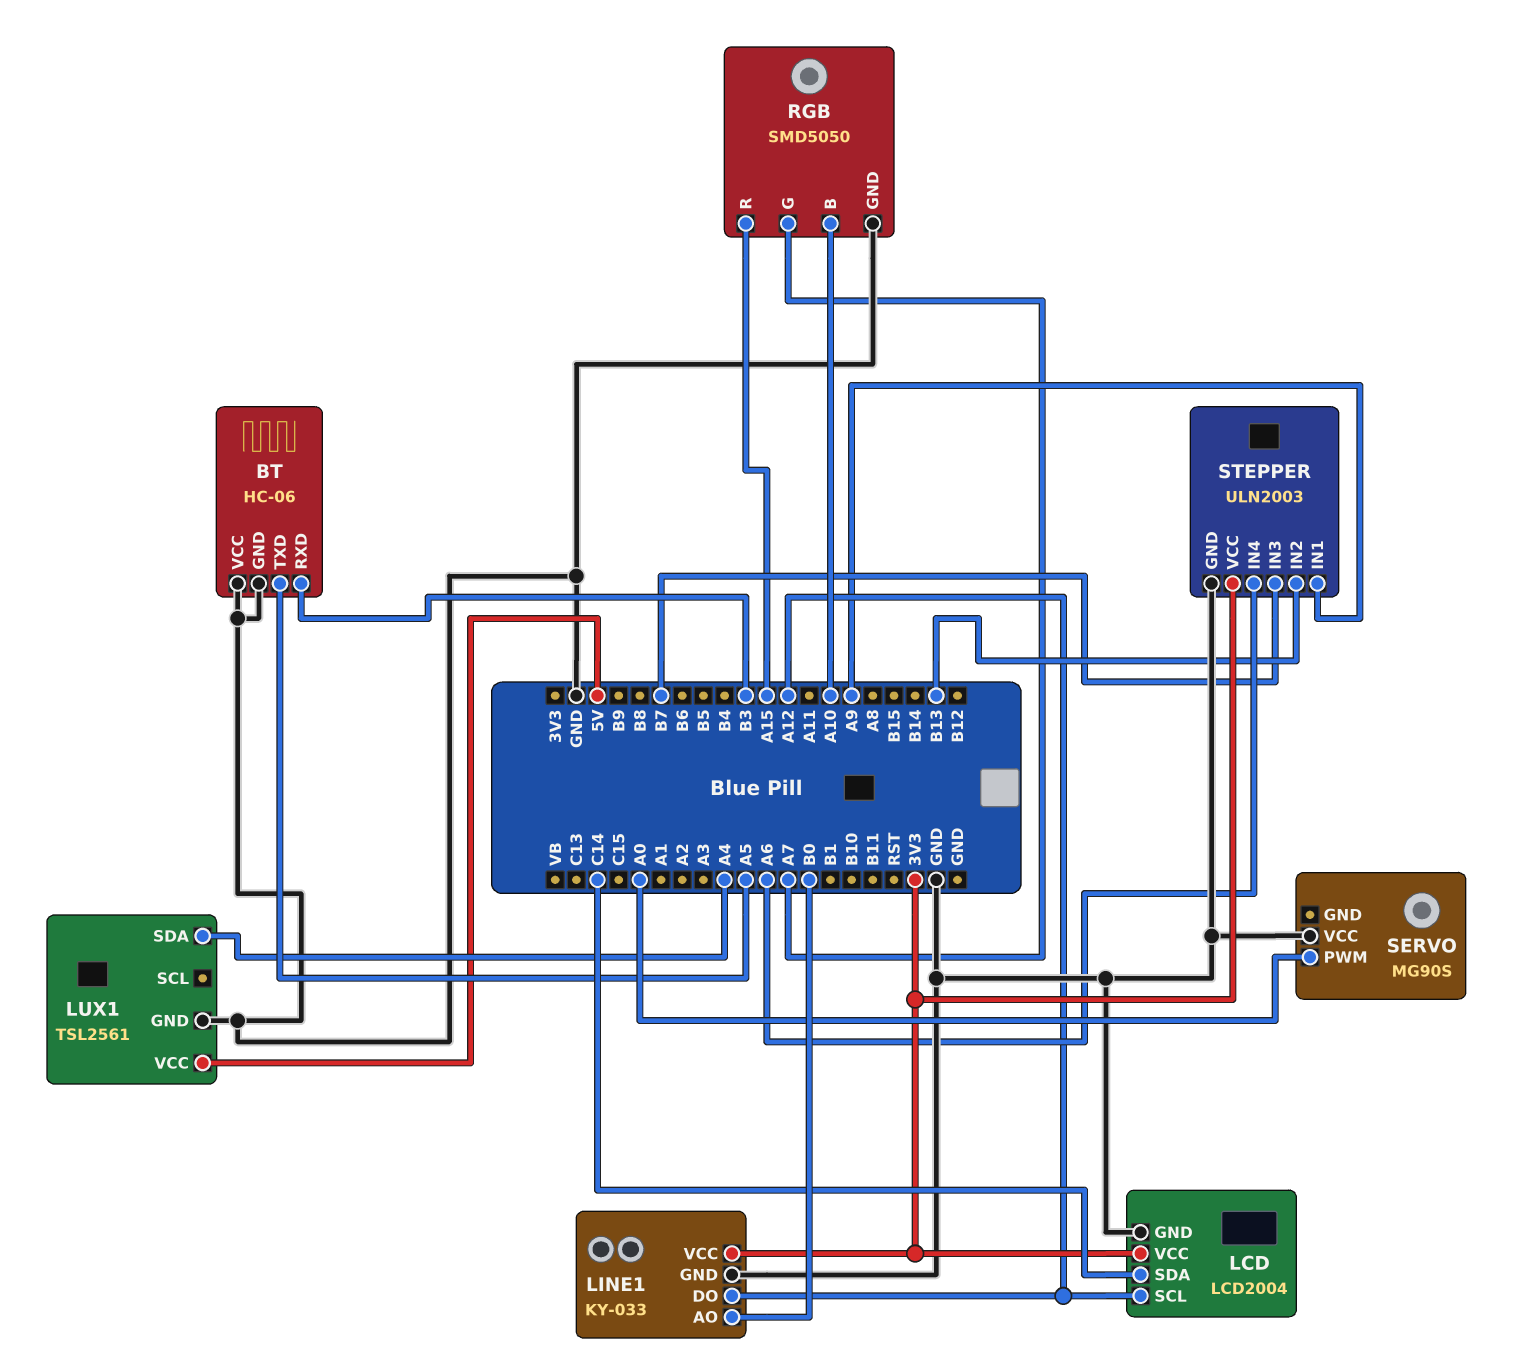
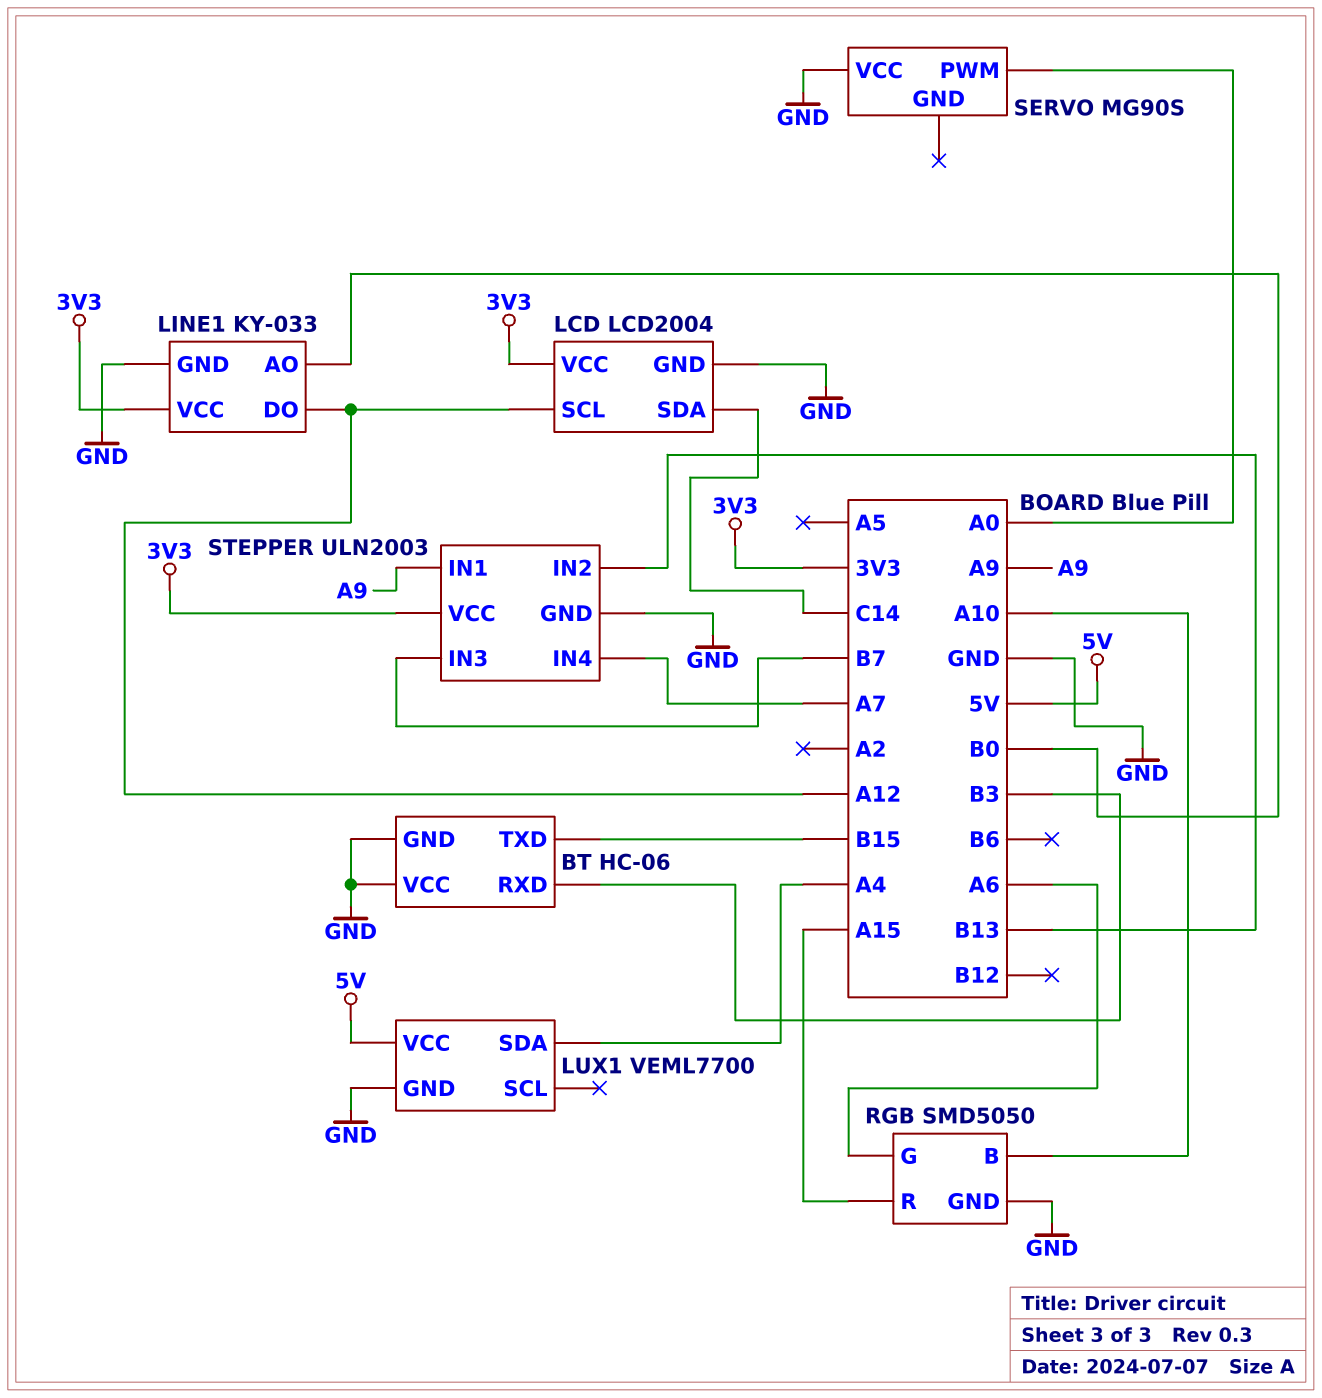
BT pin TXD: A5 -> B15
LUX1: TSL2561 -> VEML7700
RGB pin G: A7 -> A6
STEPPER pin IN4: A6 -> A7

